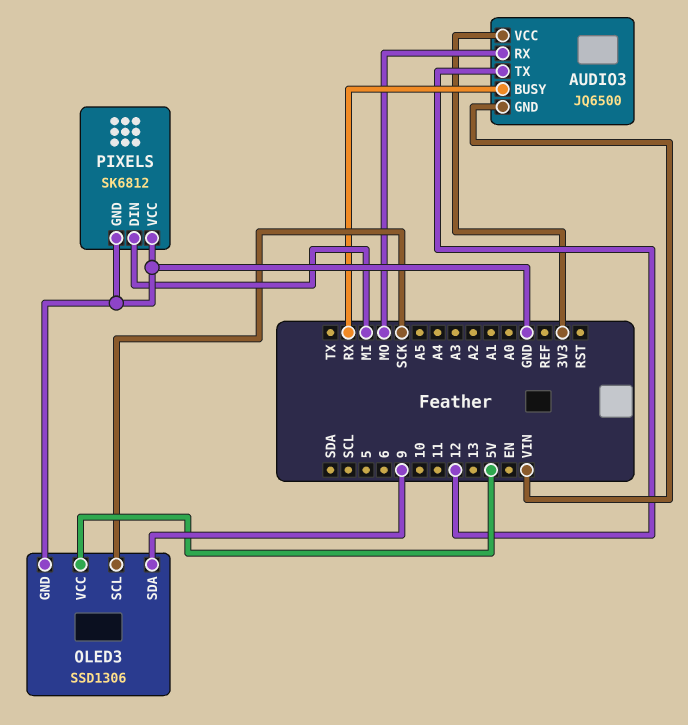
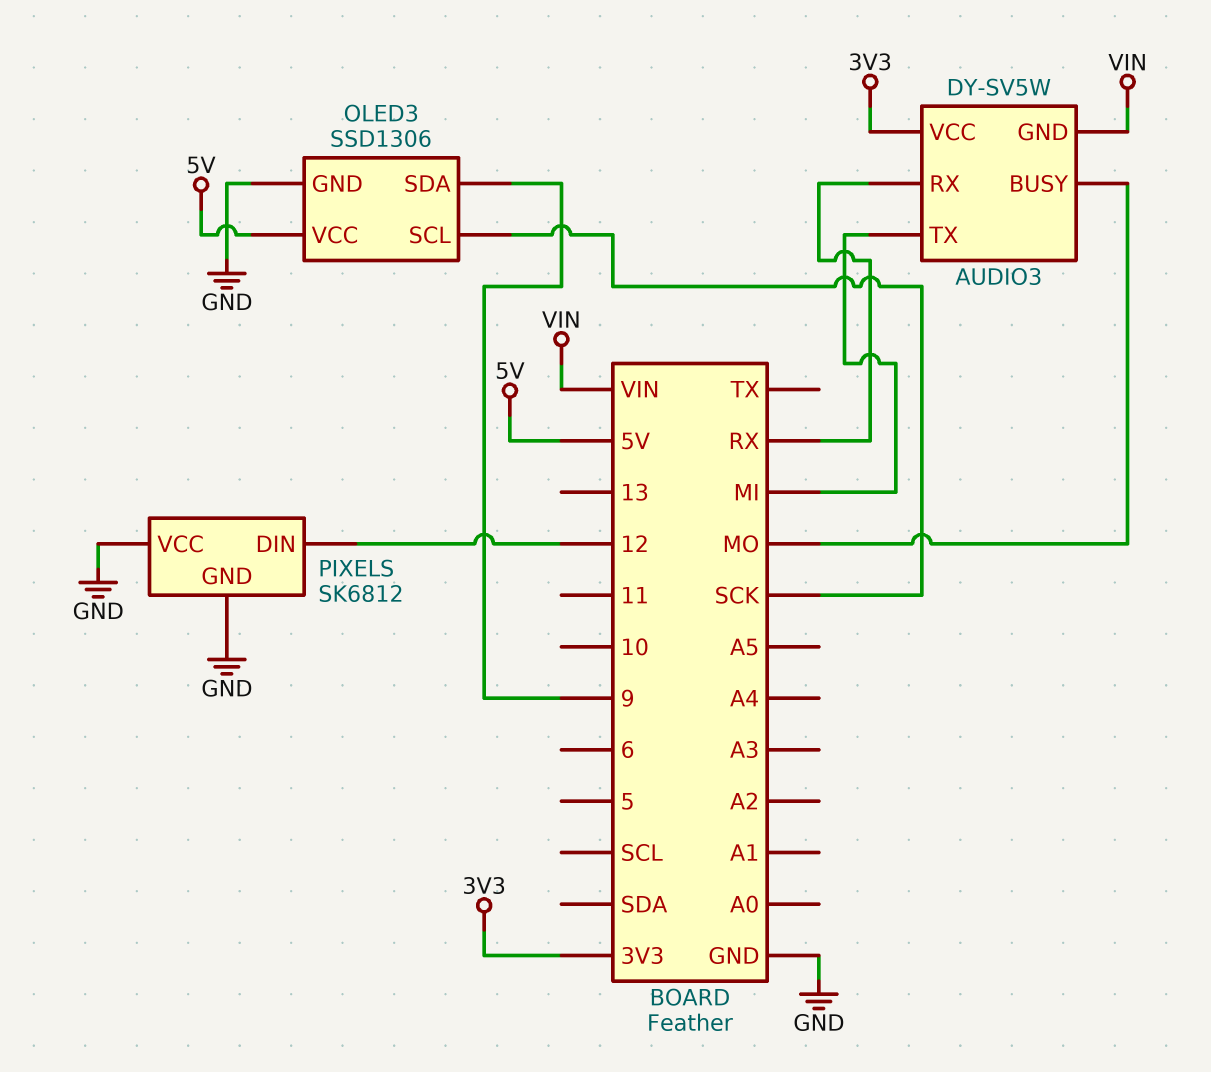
AUDIO3: JQ6500 -> DY-SV5W
AUDIO3 pin BUSY: RX -> MO
AUDIO3 pin RX: MO -> RX
AUDIO3 pin TX: 12 -> MI
PIXELS pin DIN: MI -> 12

